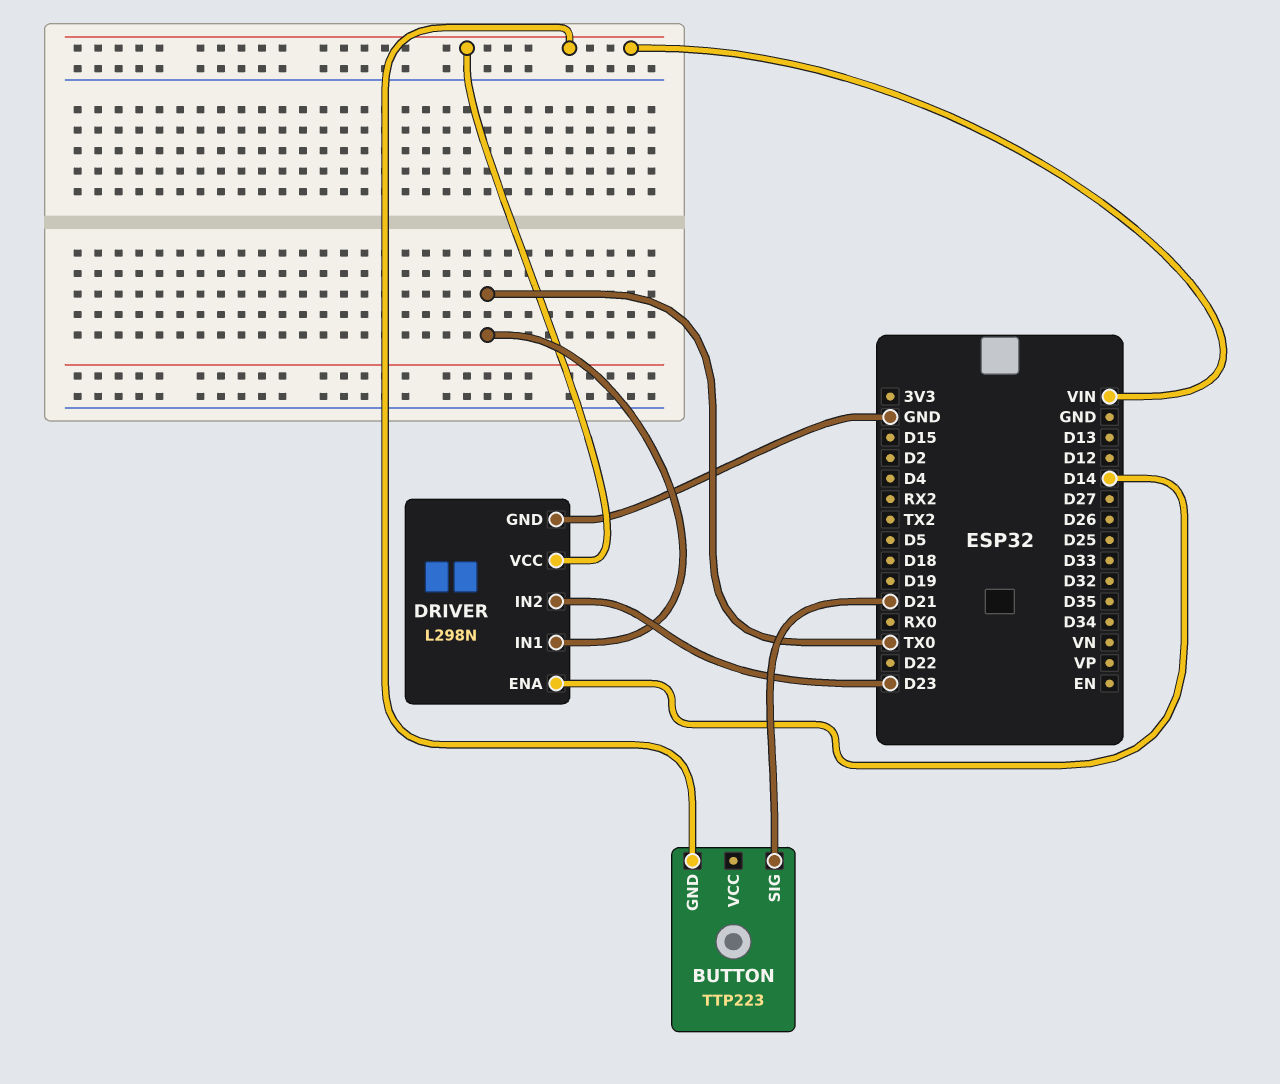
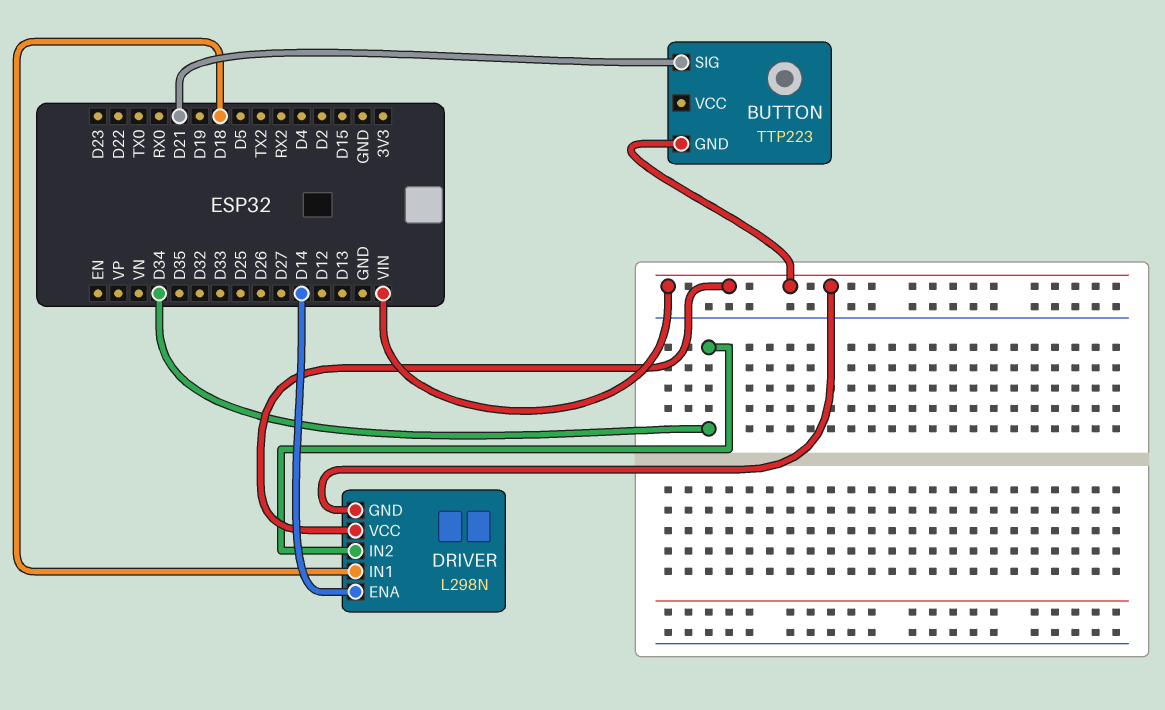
DRIVER pin GND: GND -> VIN
DRIVER pin IN1: TX0 -> D18
DRIVER pin IN2: D23 -> D34

